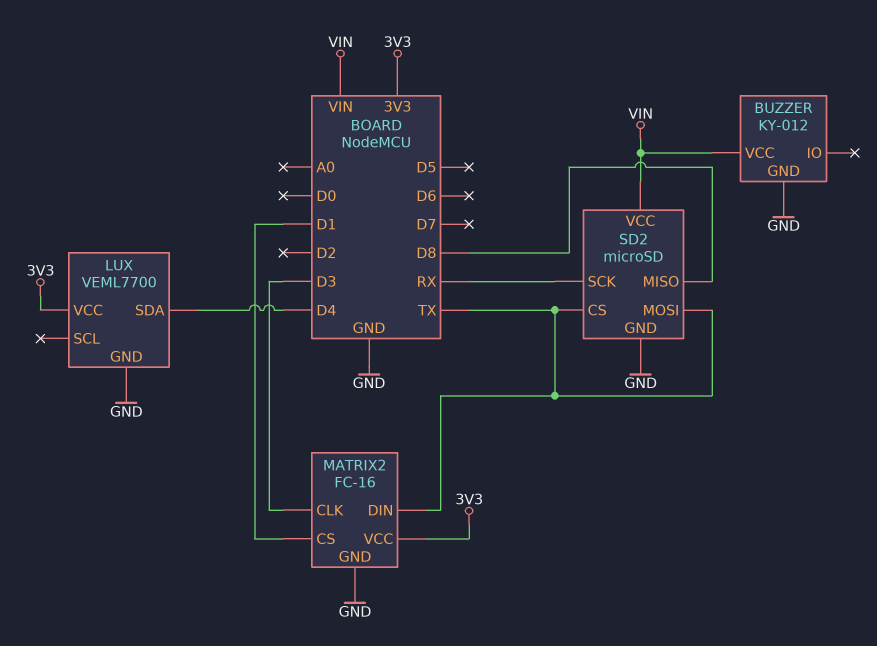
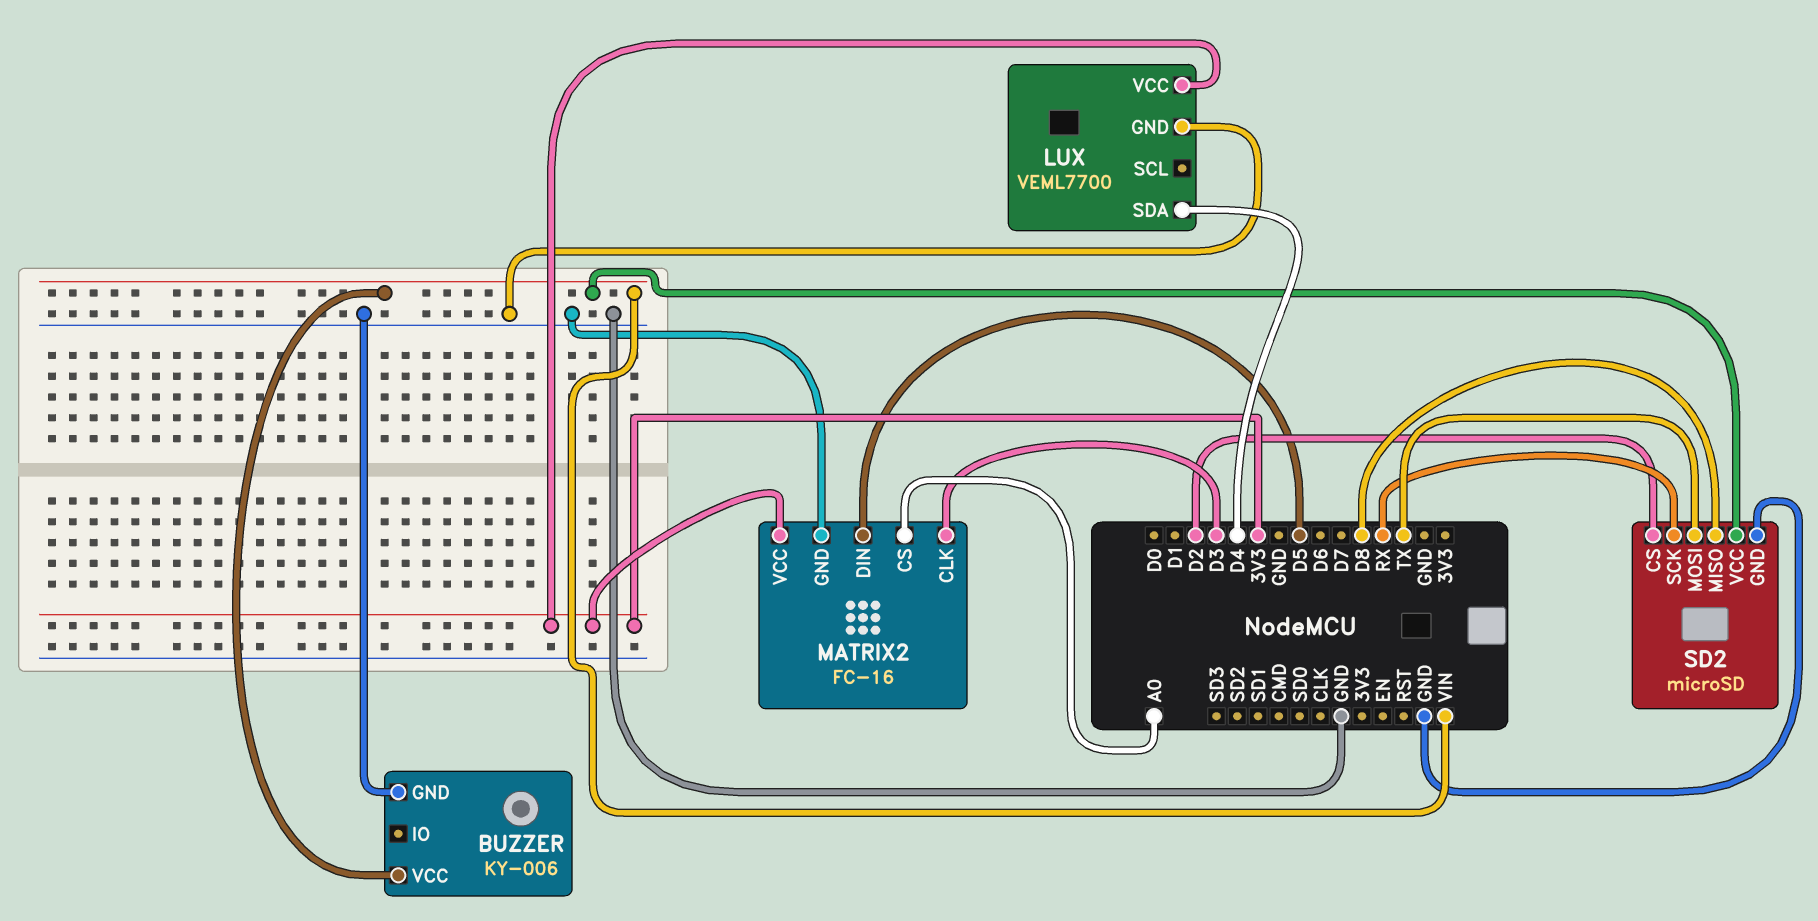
BUZZER: KY-012 -> KY-006
MATRIX2 pin CS: D1 -> A0
MATRIX2 pin DIN: TX -> D5
SD2 pin CS: TX -> D2

